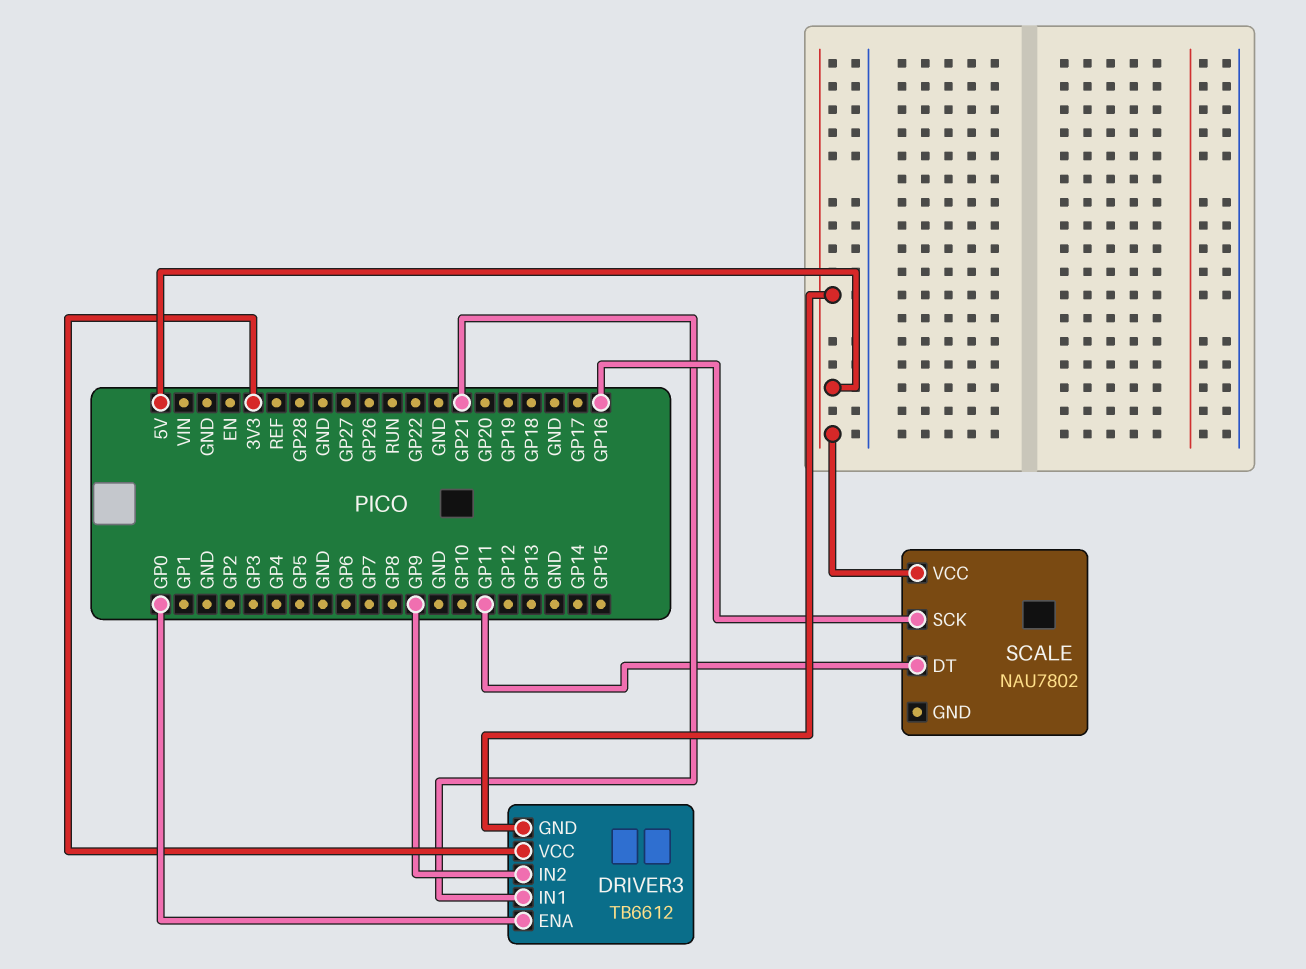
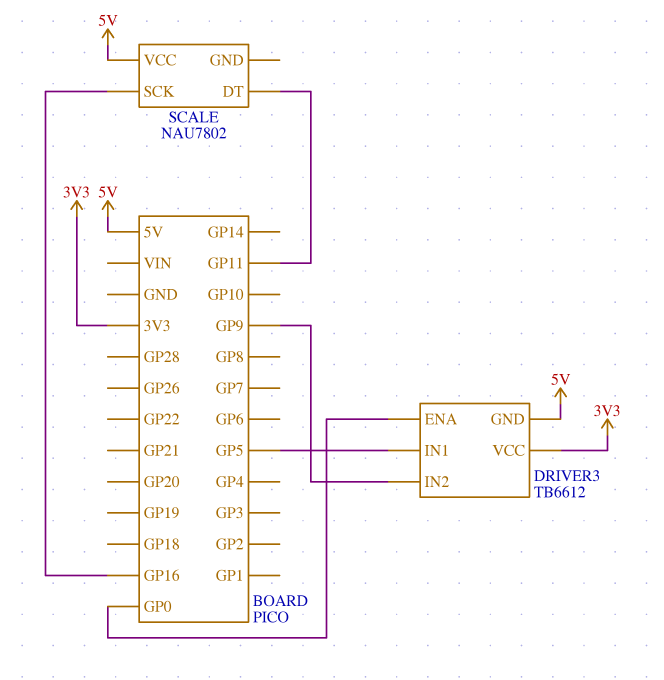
DRIVER3 pin IN1: GP21 -> GP5

